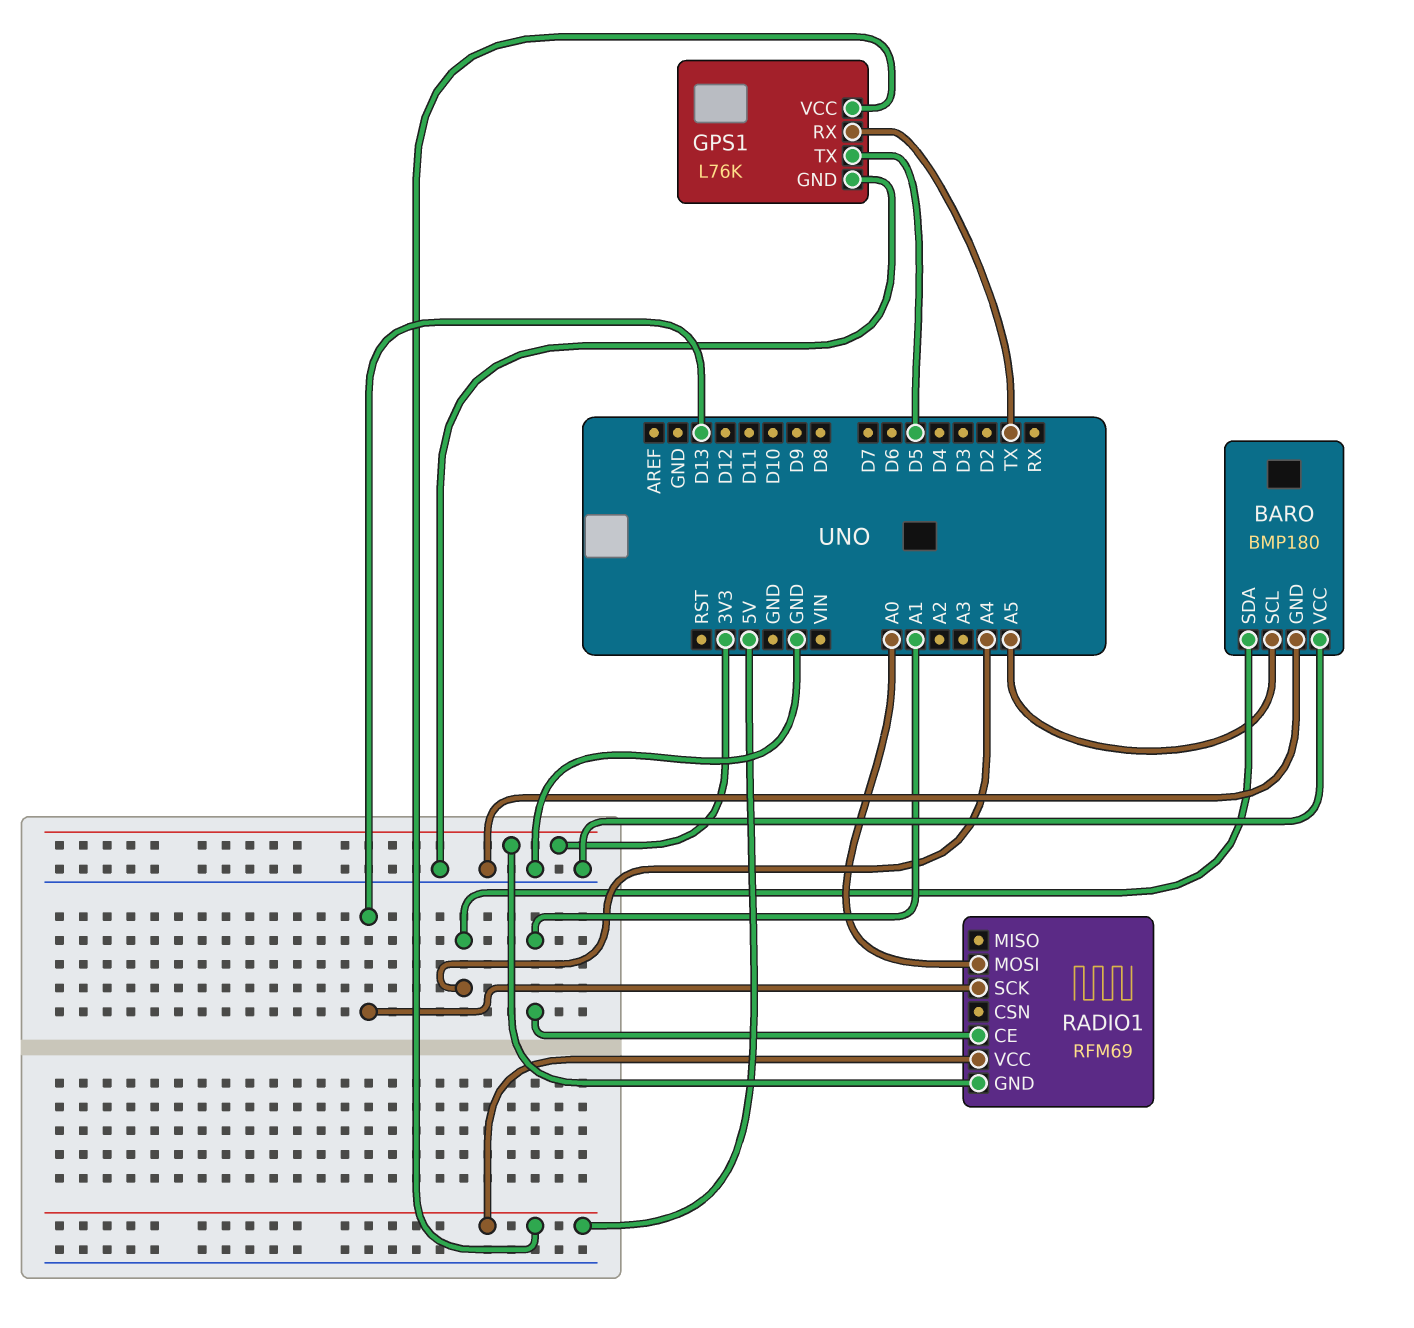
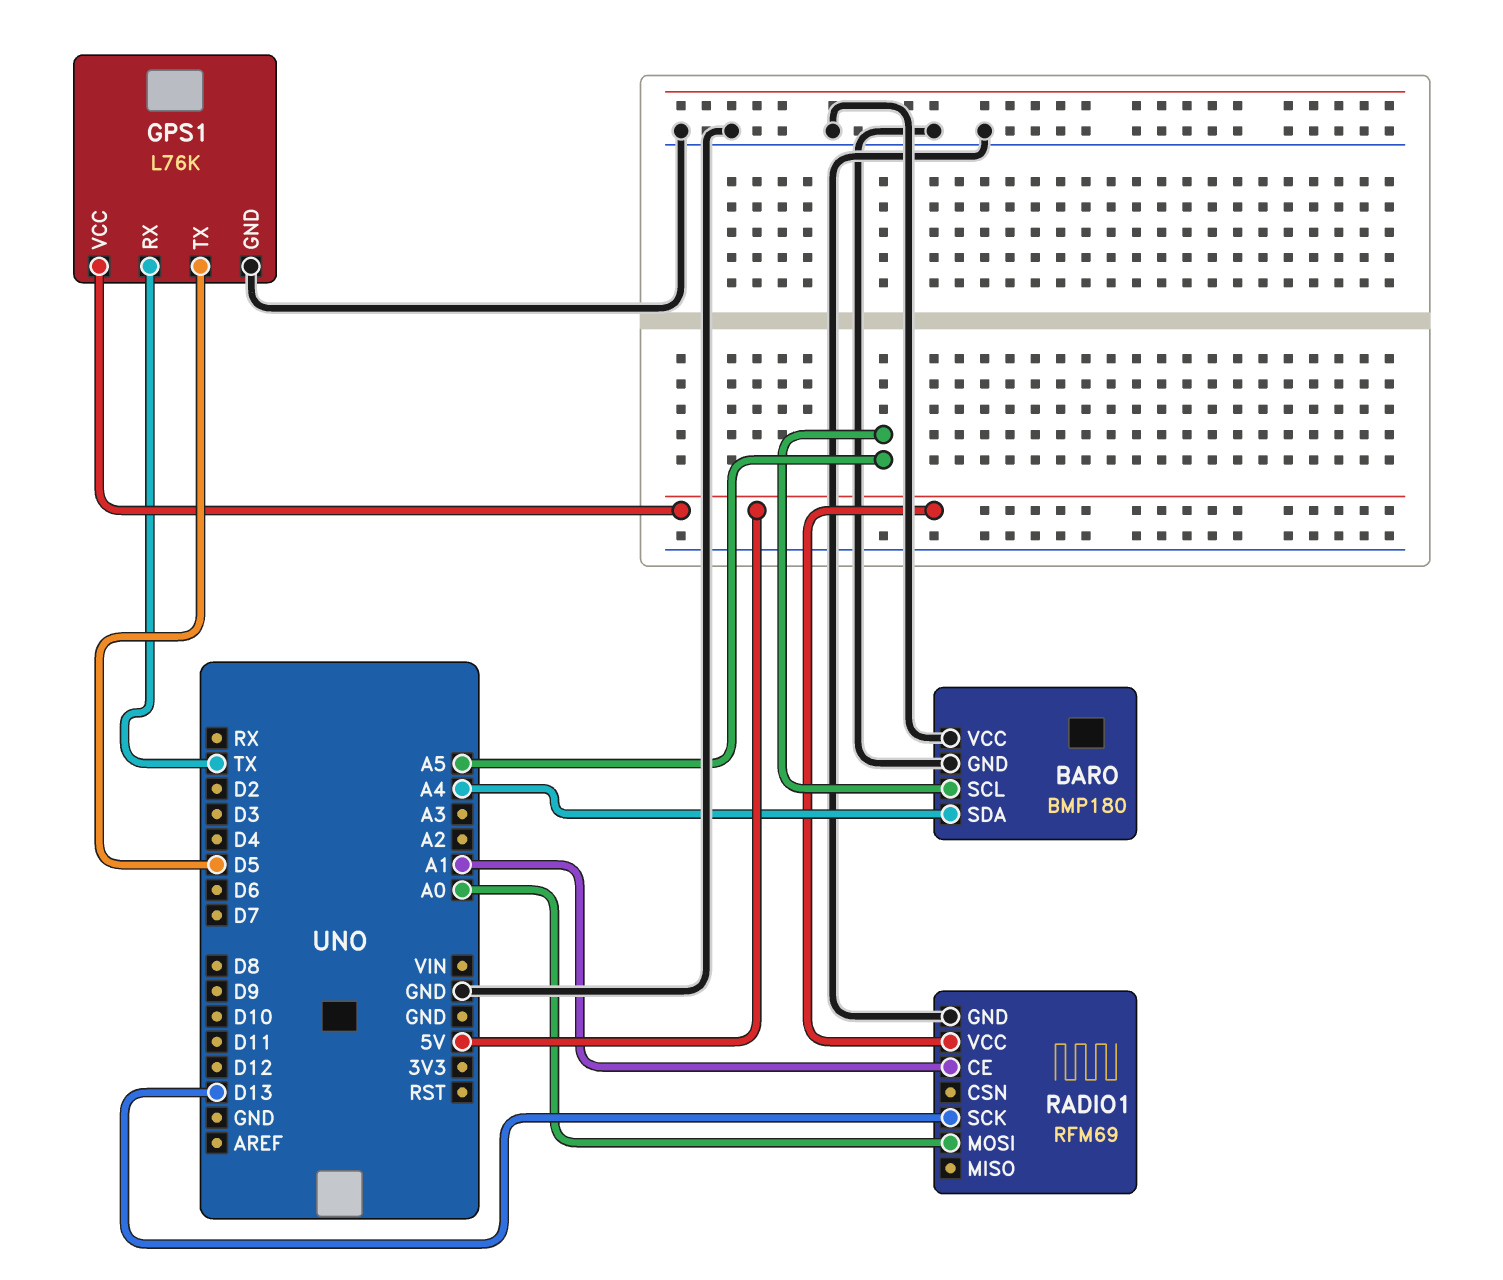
RADIO1 pin GND: 3V3 -> GND

